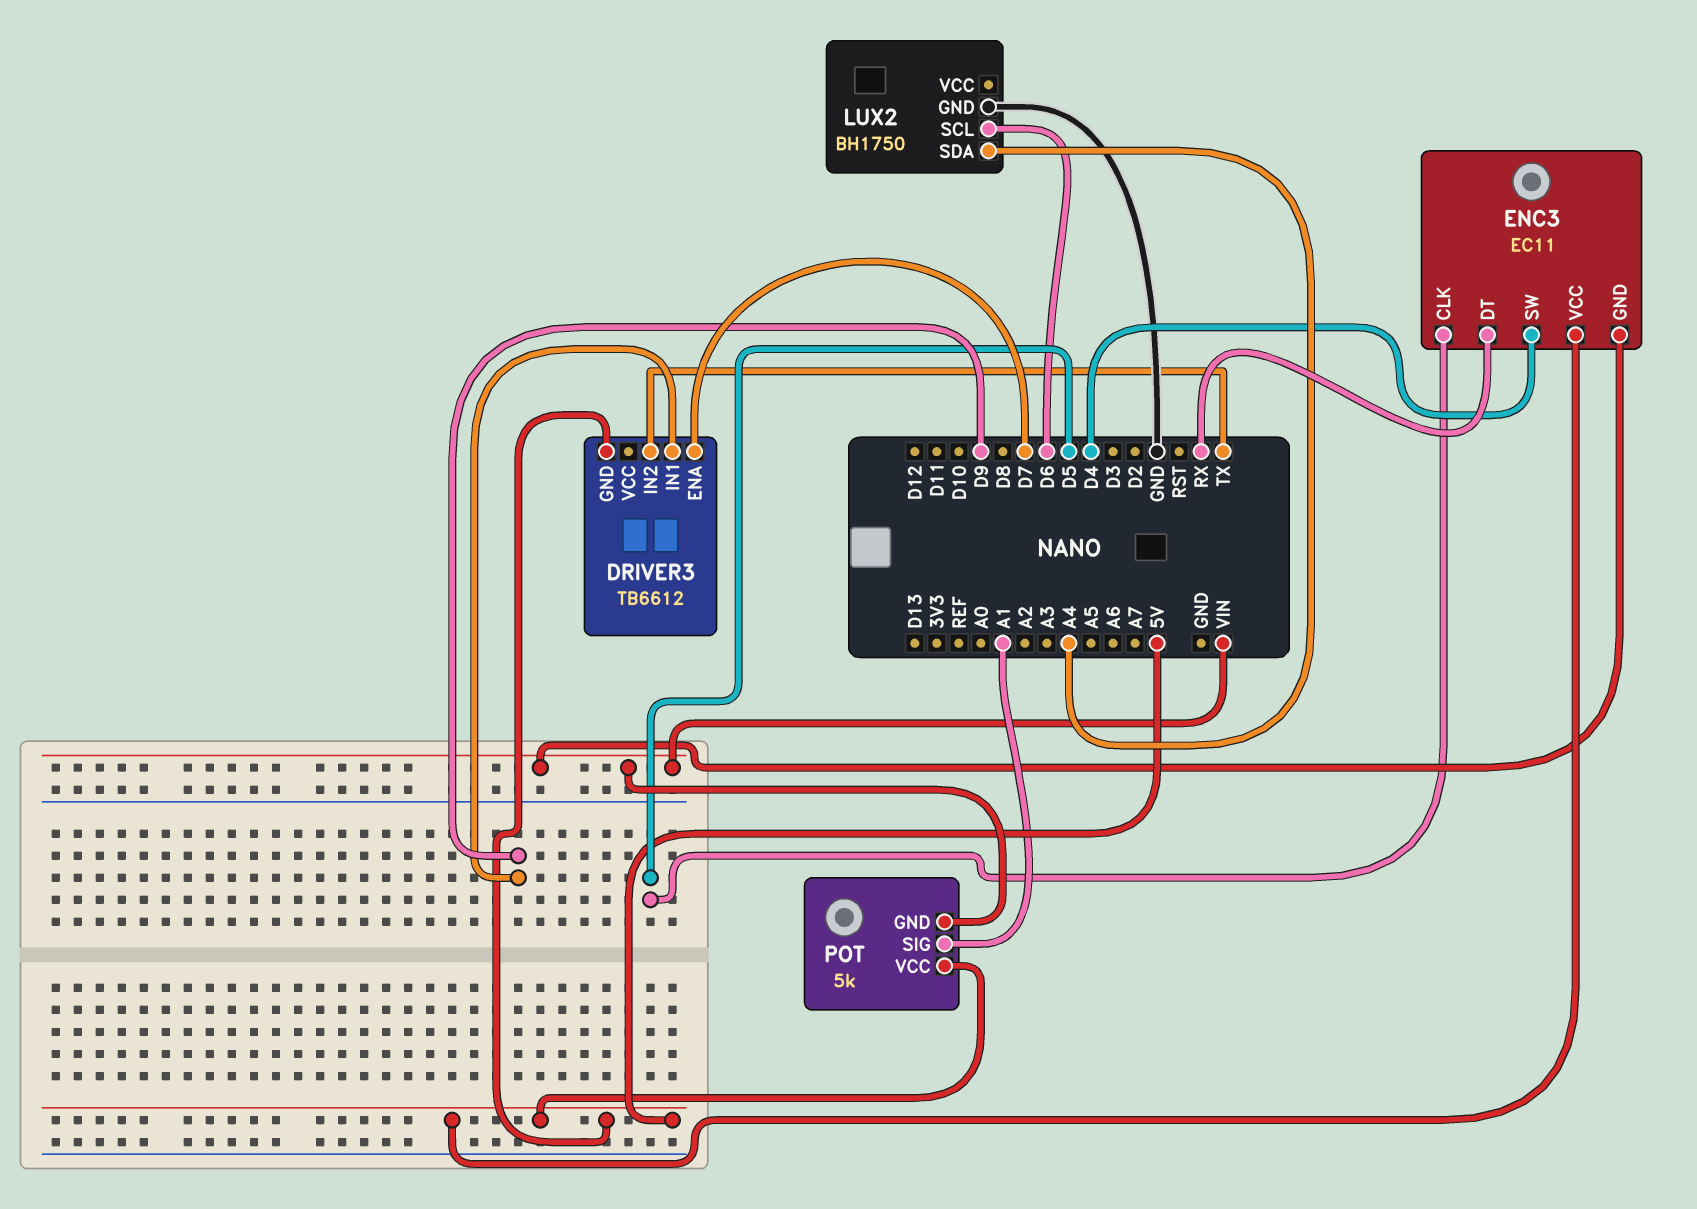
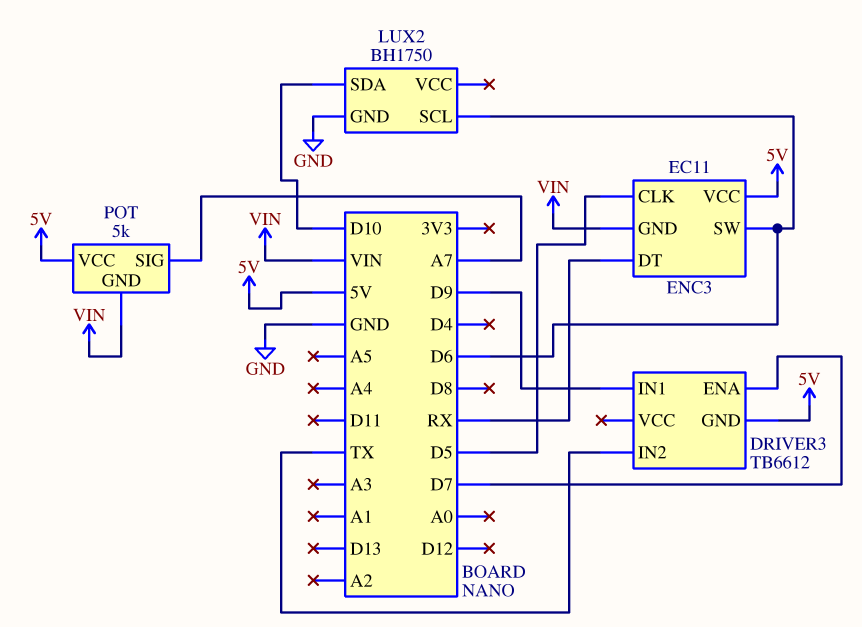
ENC3 pin SW: D4 -> D6
LUX2 pin SDA: A4 -> D10
POT pin SIG: A1 -> A7

